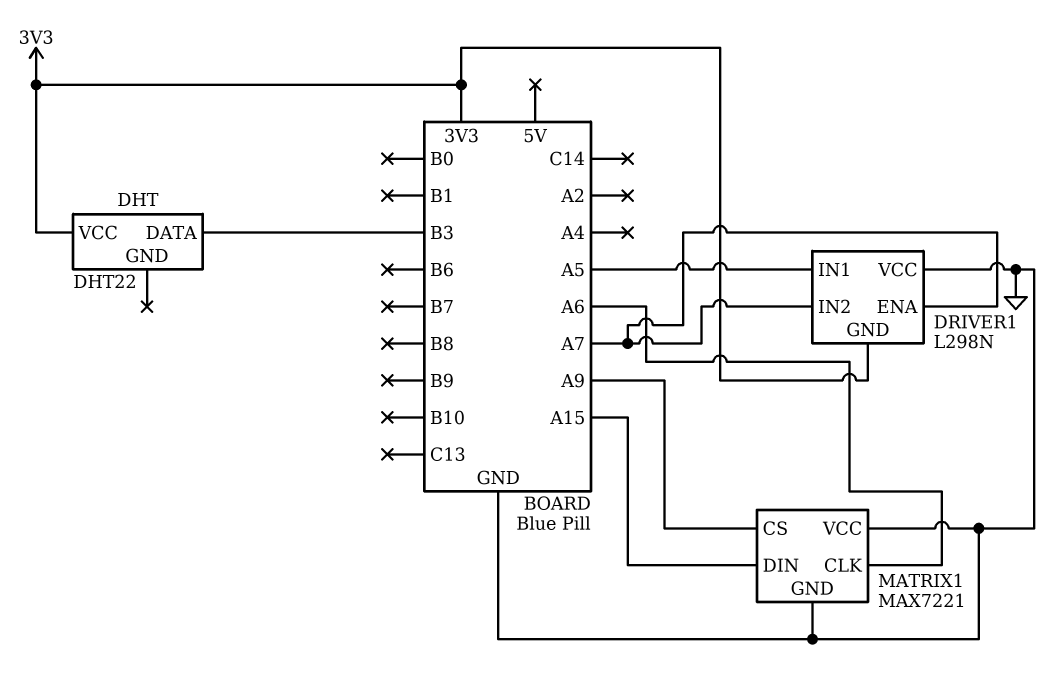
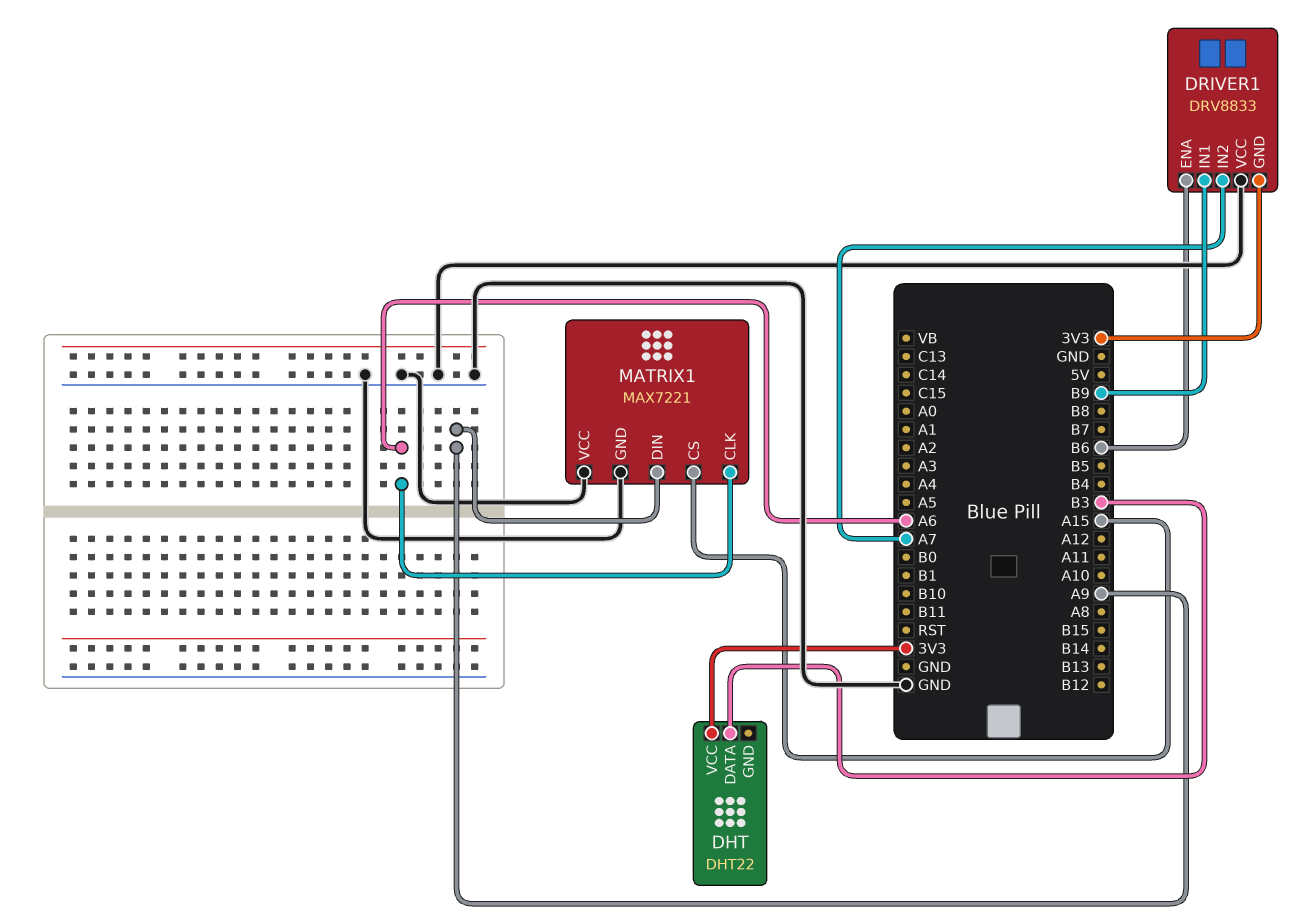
DRIVER1: L298N -> DRV8833
DRIVER1 pin ENA: A7 -> B6
DRIVER1 pin IN1: A5 -> B9
MATRIX1 pin CS: A9 -> A15
MATRIX1 pin DIN: A15 -> A9

